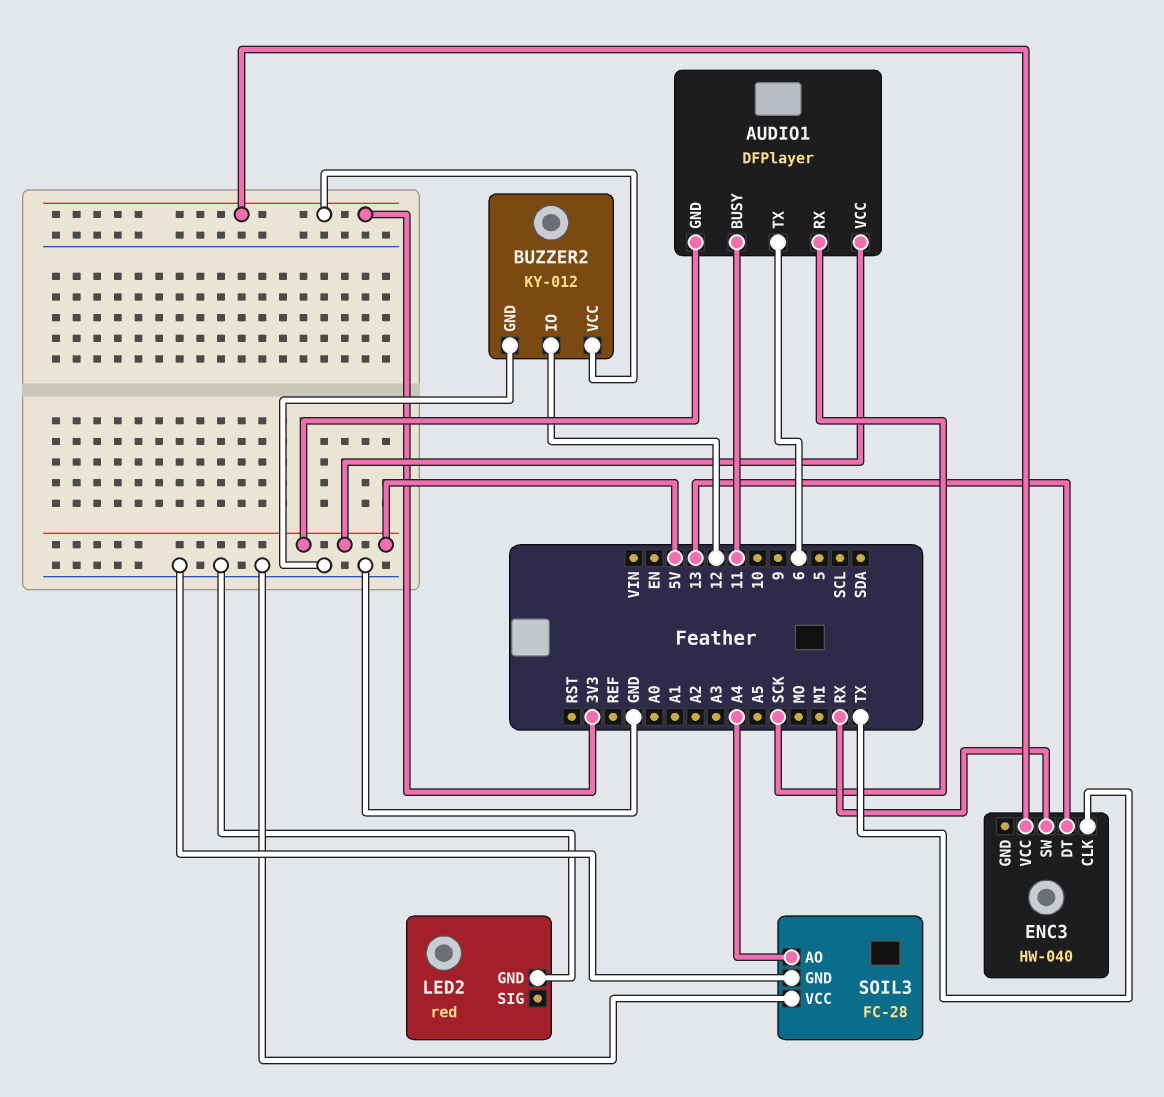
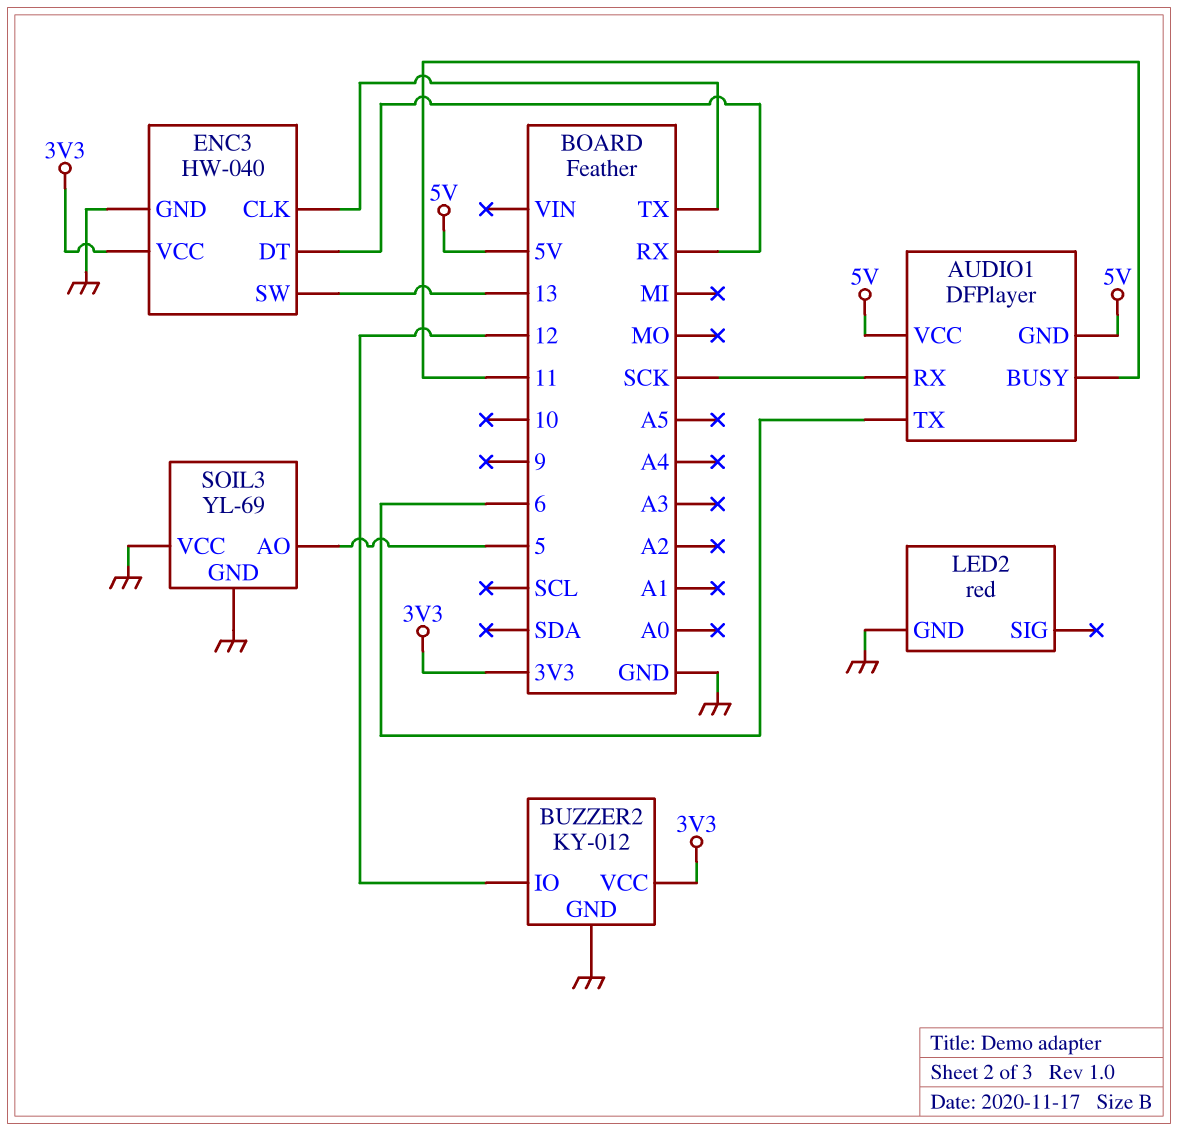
ENC3 pin DT: 13 -> RX
ENC3 pin GND: none -> GND
ENC3 pin SW: RX -> 13
SOIL3: FC-28 -> YL-69
SOIL3 pin AO: A4 -> 5

